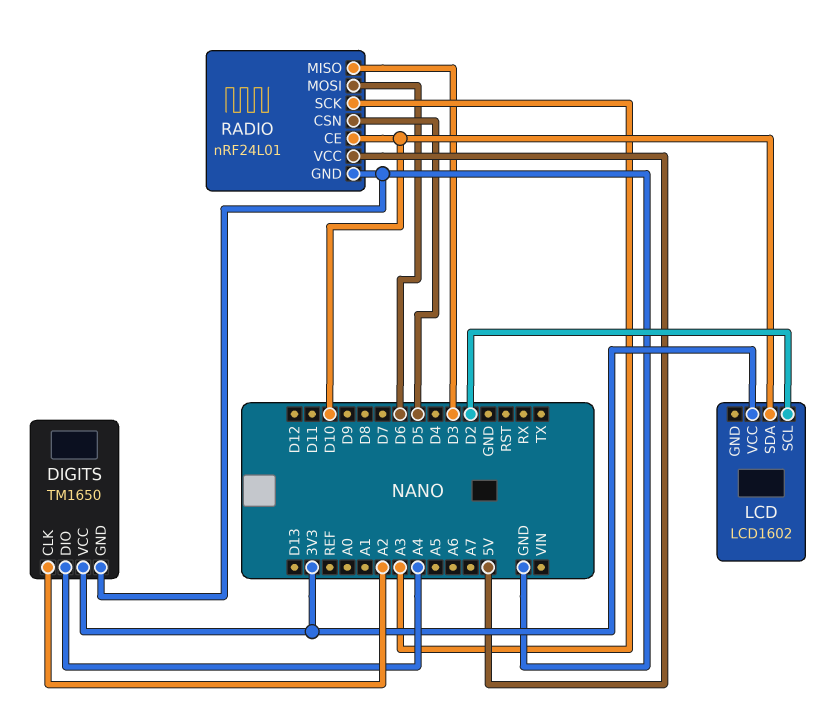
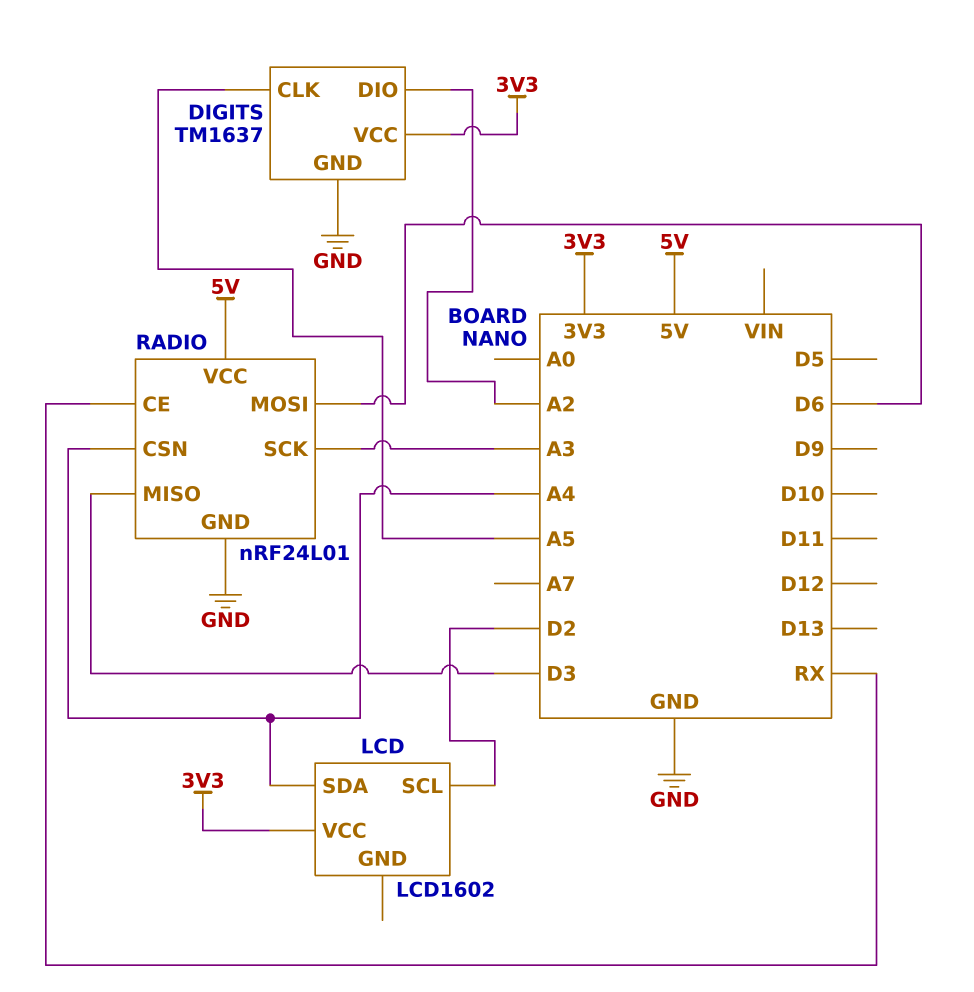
DIGITS: TM1650 -> TM1637
DIGITS pin CLK: A2 -> A5
DIGITS pin DIO: A4 -> A2
LCD pin SDA: D10 -> A4
RADIO pin CE: D10 -> RX
RADIO pin CSN: D5 -> A4

